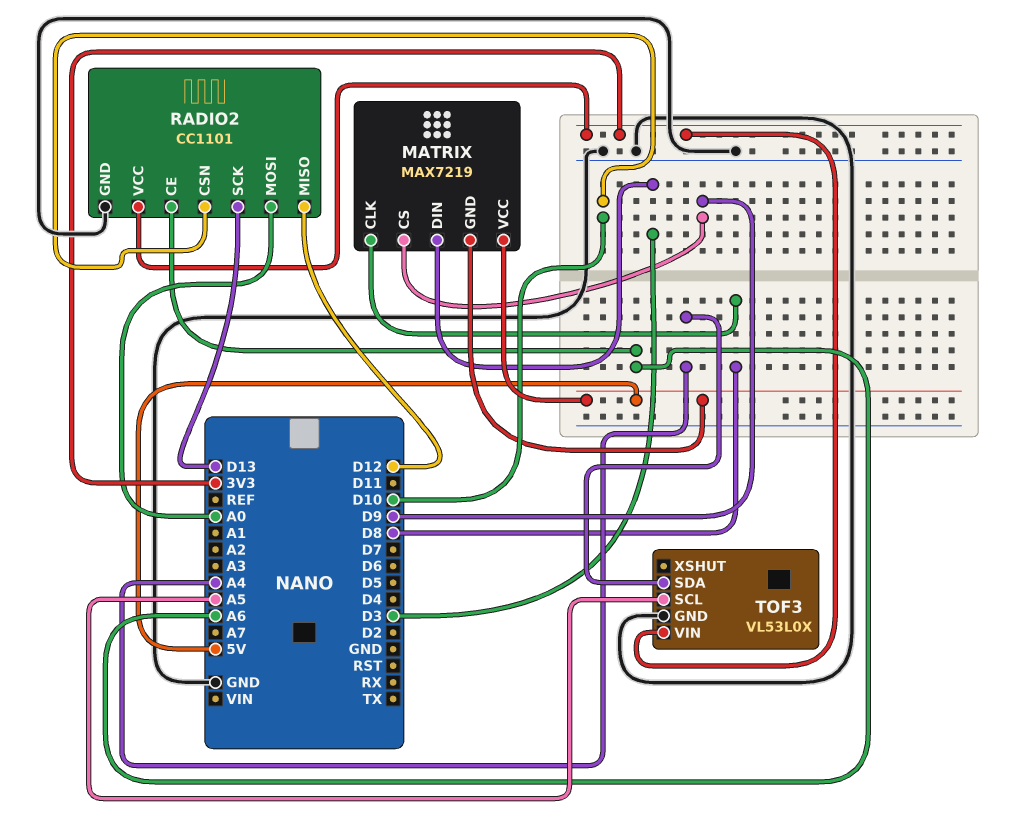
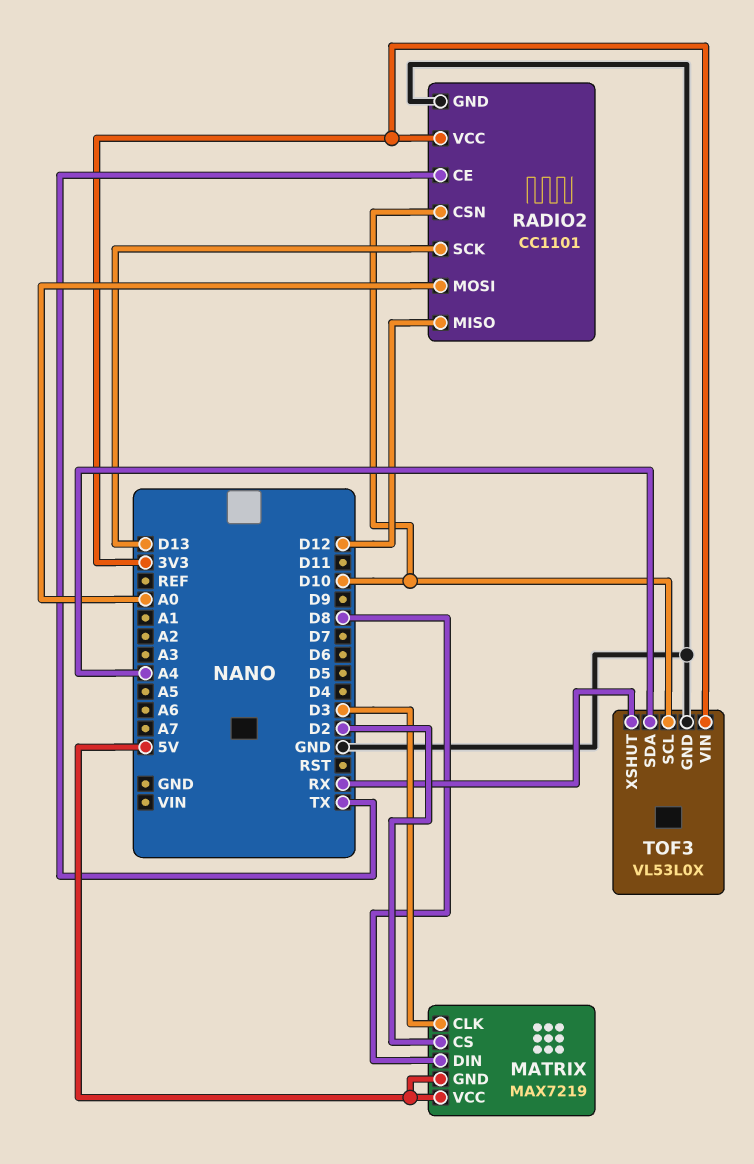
MATRIX pin CLK: D8 -> D3
MATRIX pin CS: D9 -> D2
MATRIX pin DIN: D3 -> D8
RADIO2 pin CE: A6 -> TX
TOF3 pin SCL: A5 -> D10
TOF3 pin XSHUT: none -> RX

